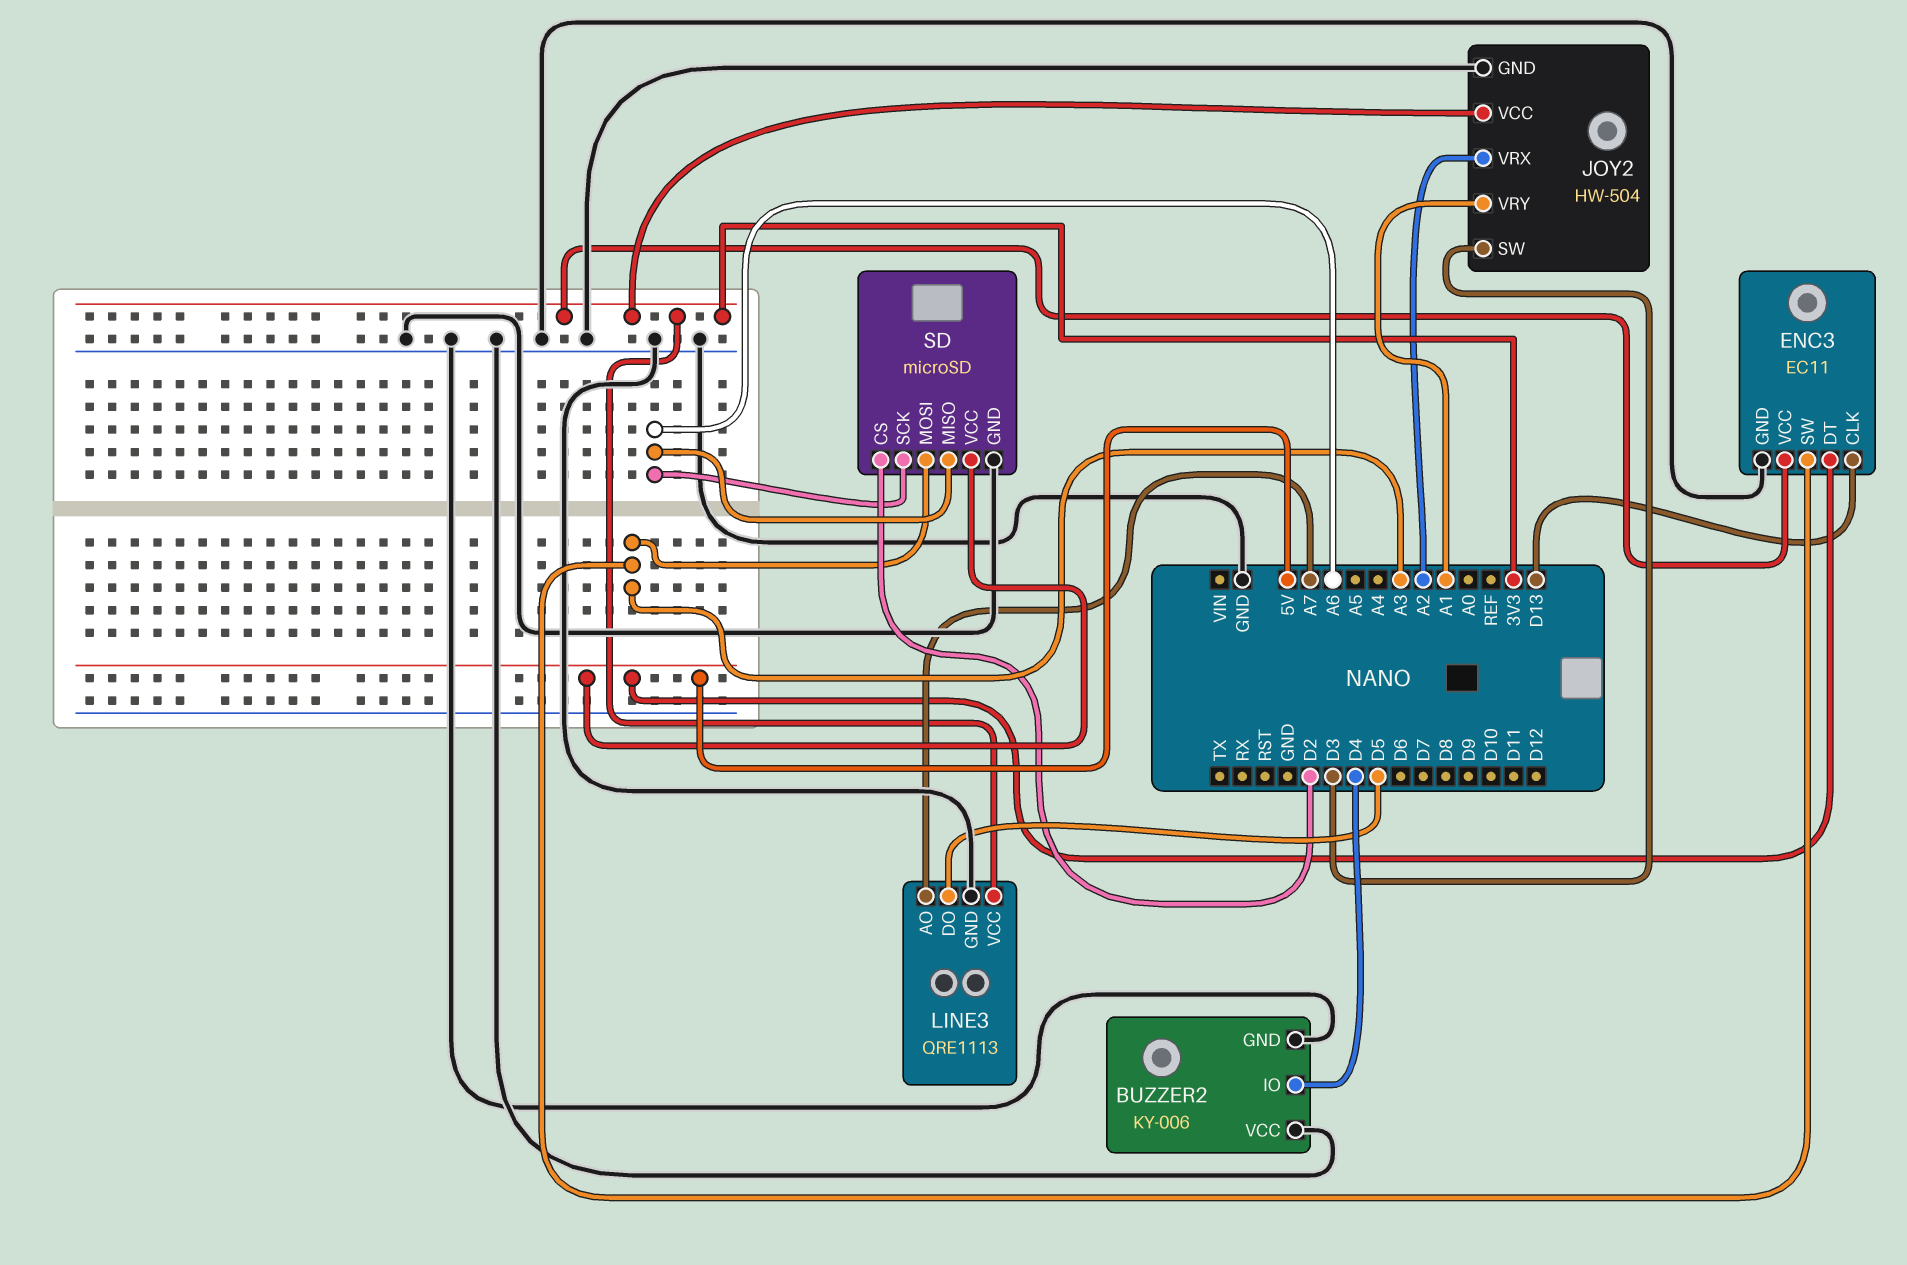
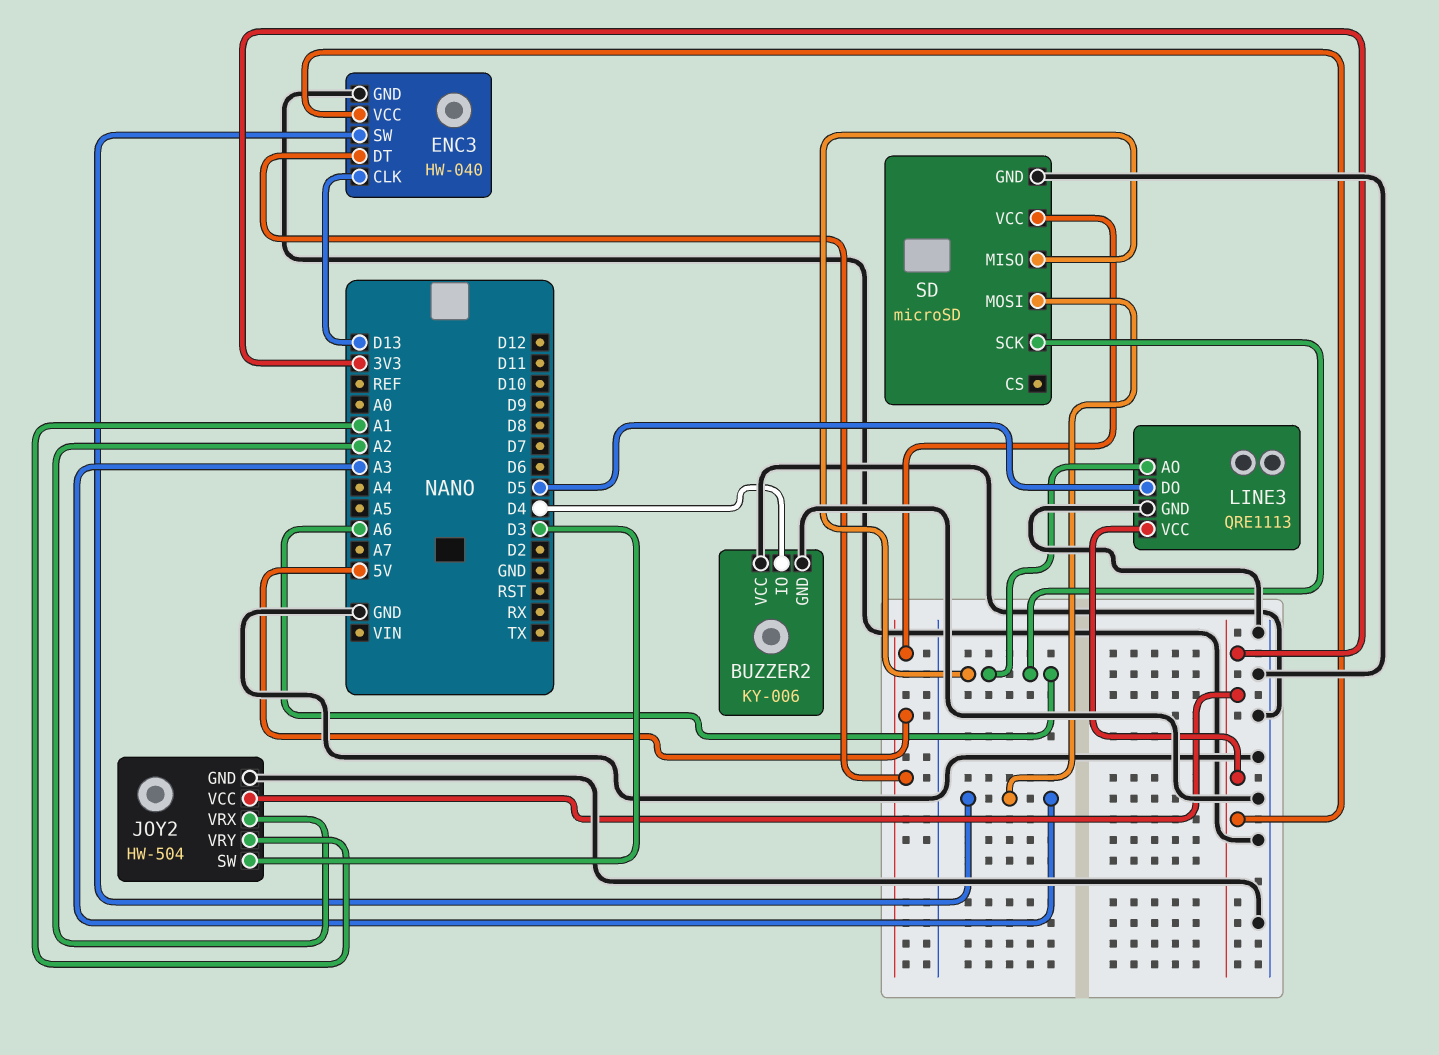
ENC3: EC11 -> HW-040
LINE3 pin AO: A7 -> A6
SD pin CS: D2 -> none

